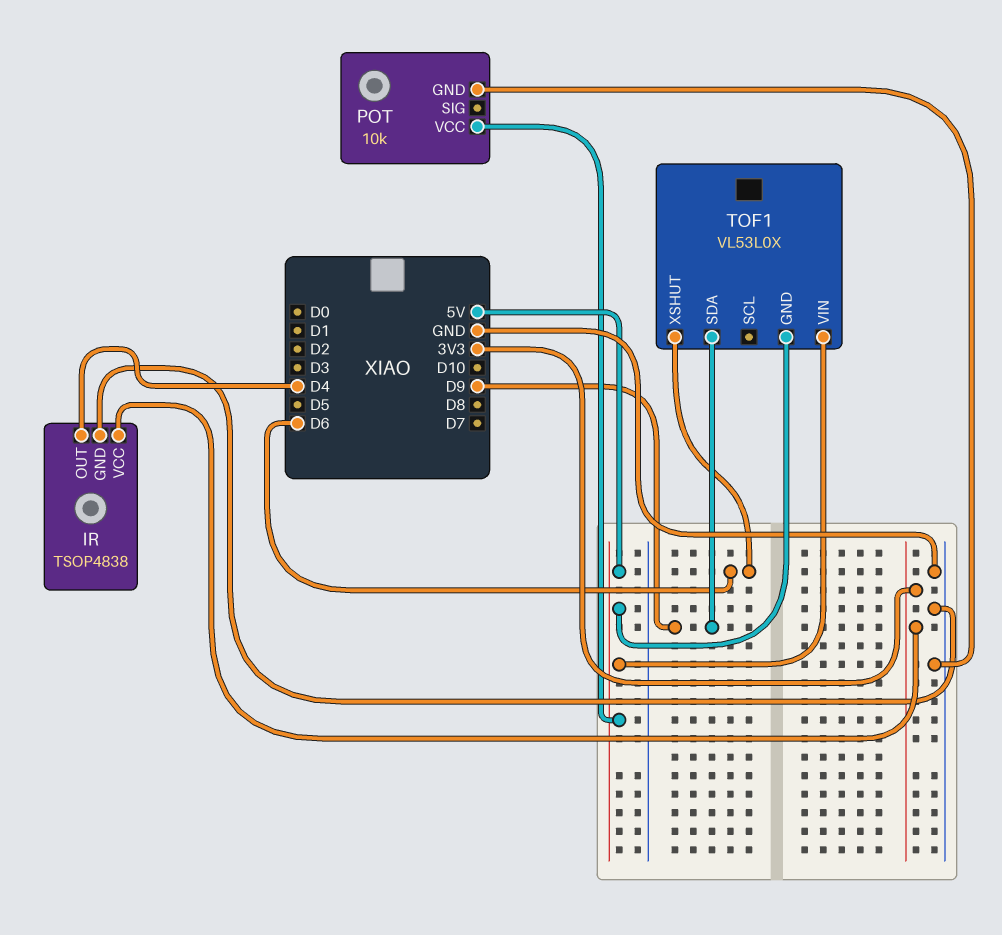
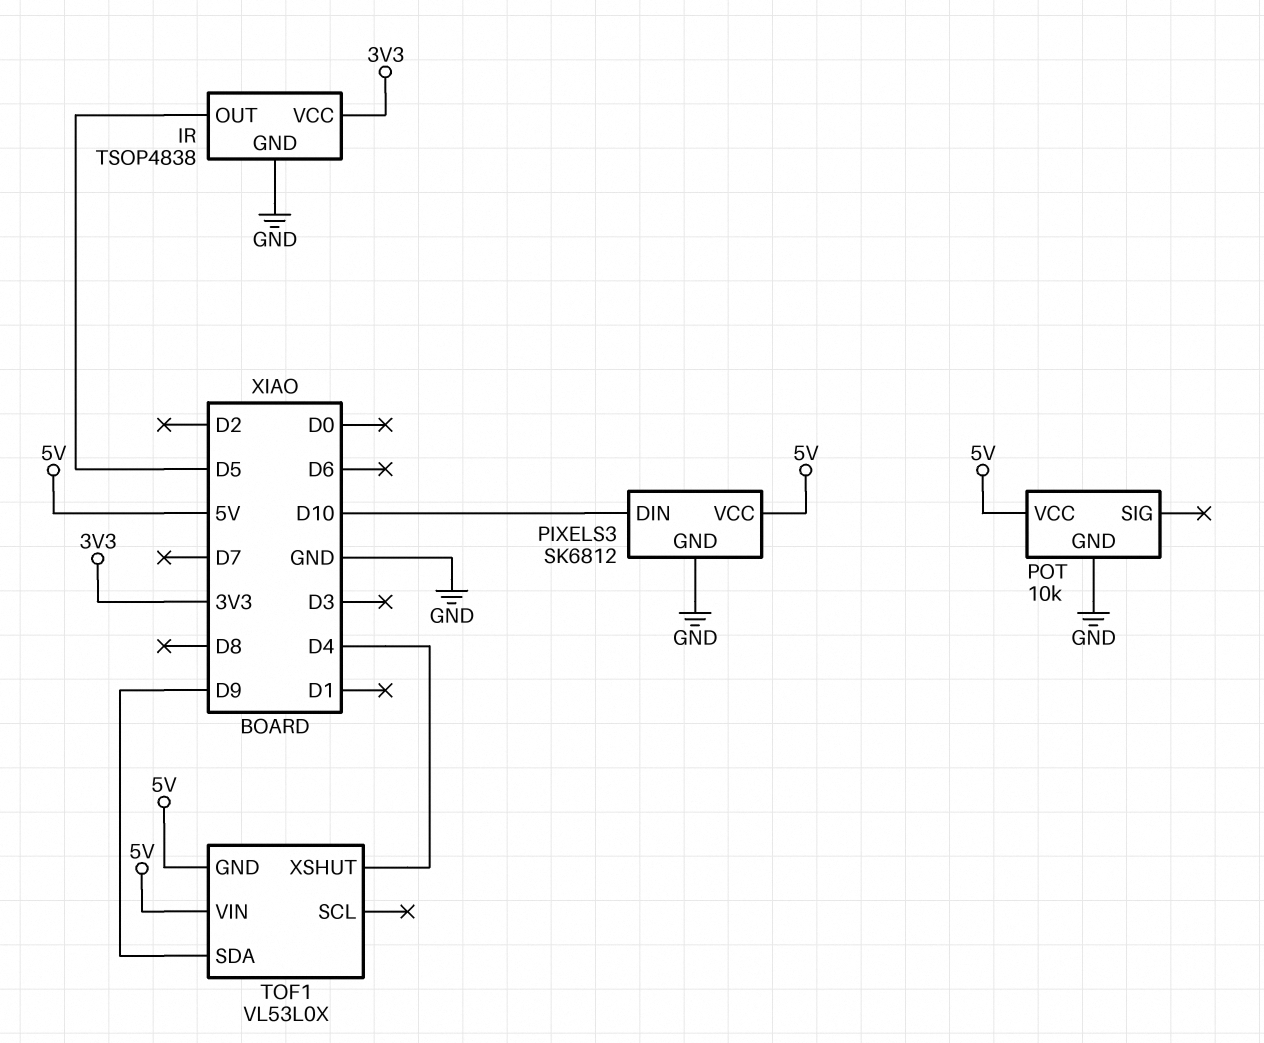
IR pin OUT: D4 -> D5
PIXELS3: none -> SK6812
PIXELS3 pin DIN: none -> D10
PIXELS3 pin GND: none -> GND
PIXELS3 pin VCC: none -> 5V
TOF1 pin XSHUT: D6 -> D4

